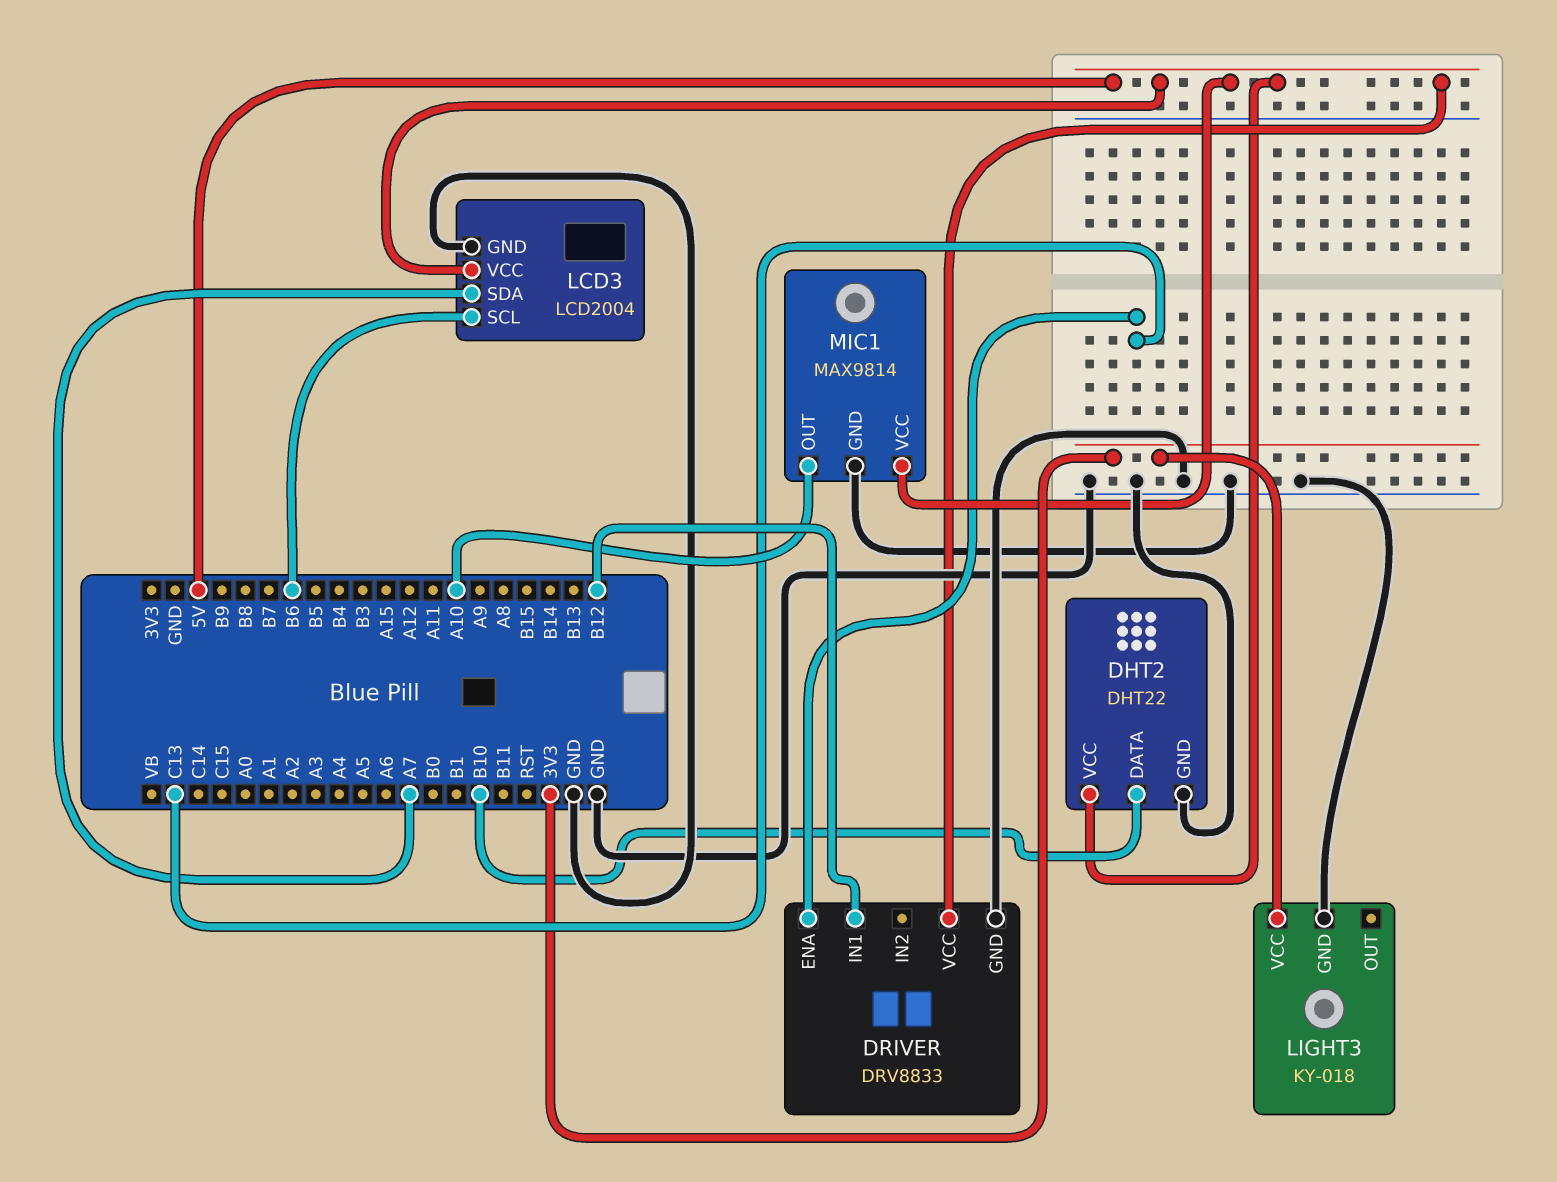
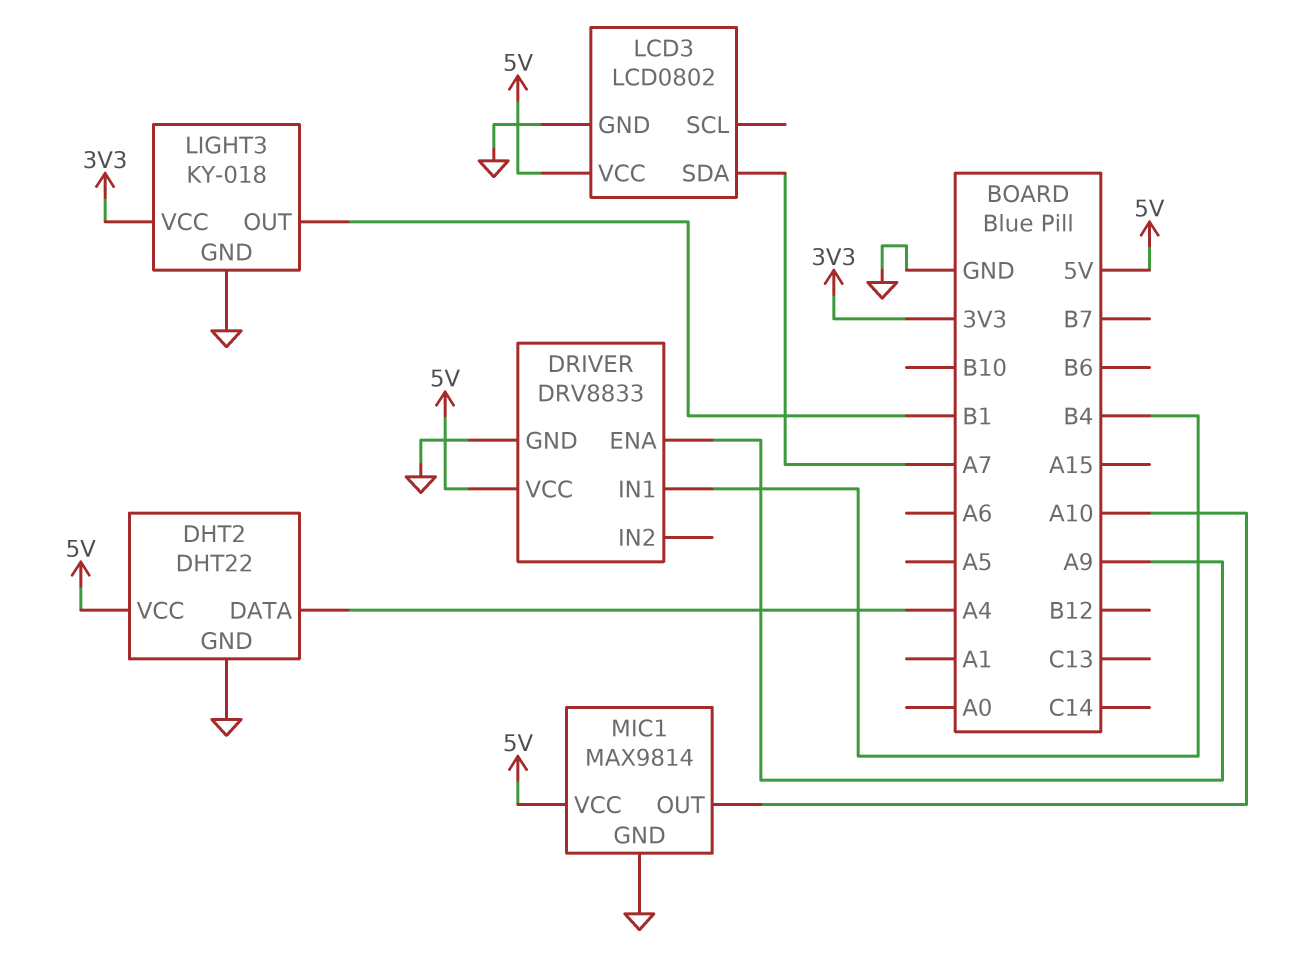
DHT2 pin DATA: B10 -> A4
DRIVER pin ENA: C13 -> A9
DRIVER pin IN1: B12 -> B4
LCD3: LCD2004 -> LCD0802
LCD3 pin SCL: B6 -> none
LIGHT3 pin OUT: none -> B1

